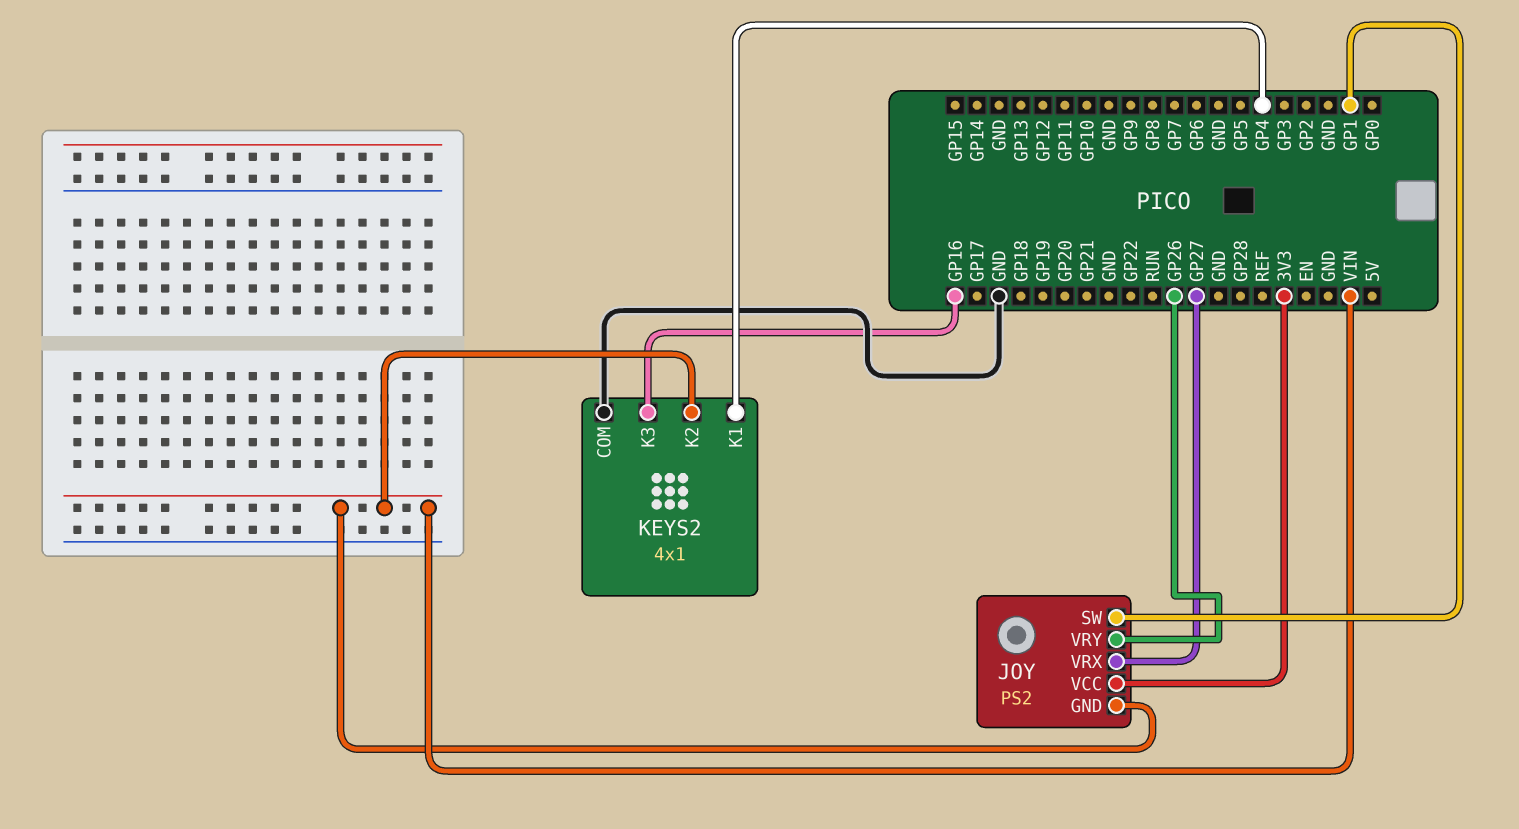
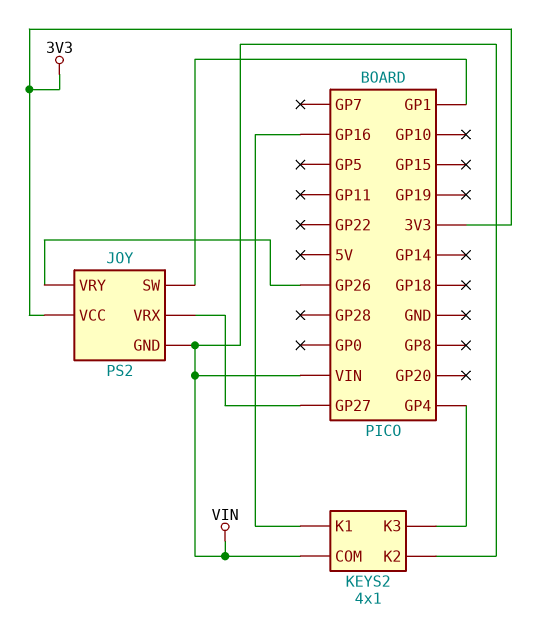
KEYS2 pin COM: GND -> VIN
KEYS2 pin K1: GP4 -> GP16
KEYS2 pin K3: GP16 -> GP4

